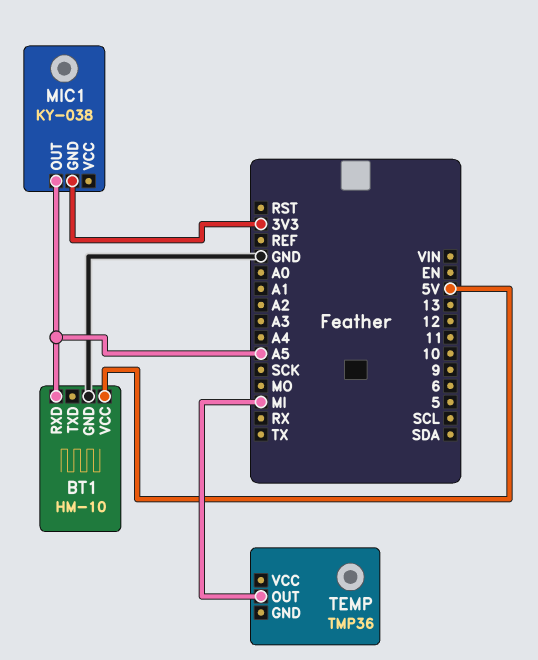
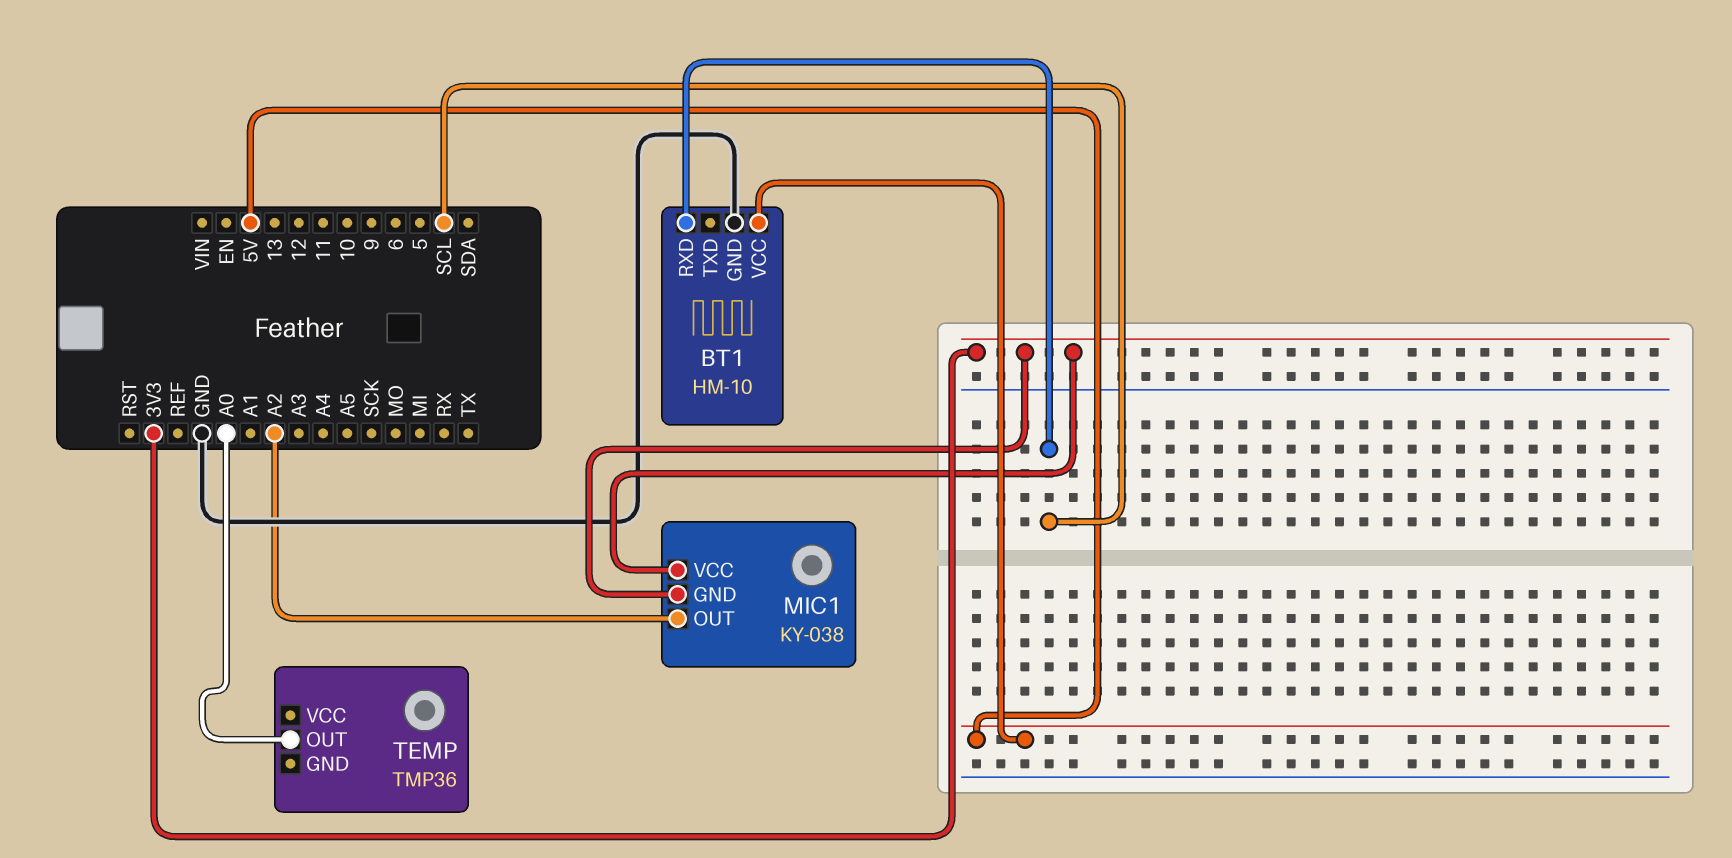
BT1 pin RXD: A5 -> SCL
MIC1 pin OUT: A5 -> A2
MIC1 pin VCC: none -> 3V3
TEMP pin OUT: MI -> A0

